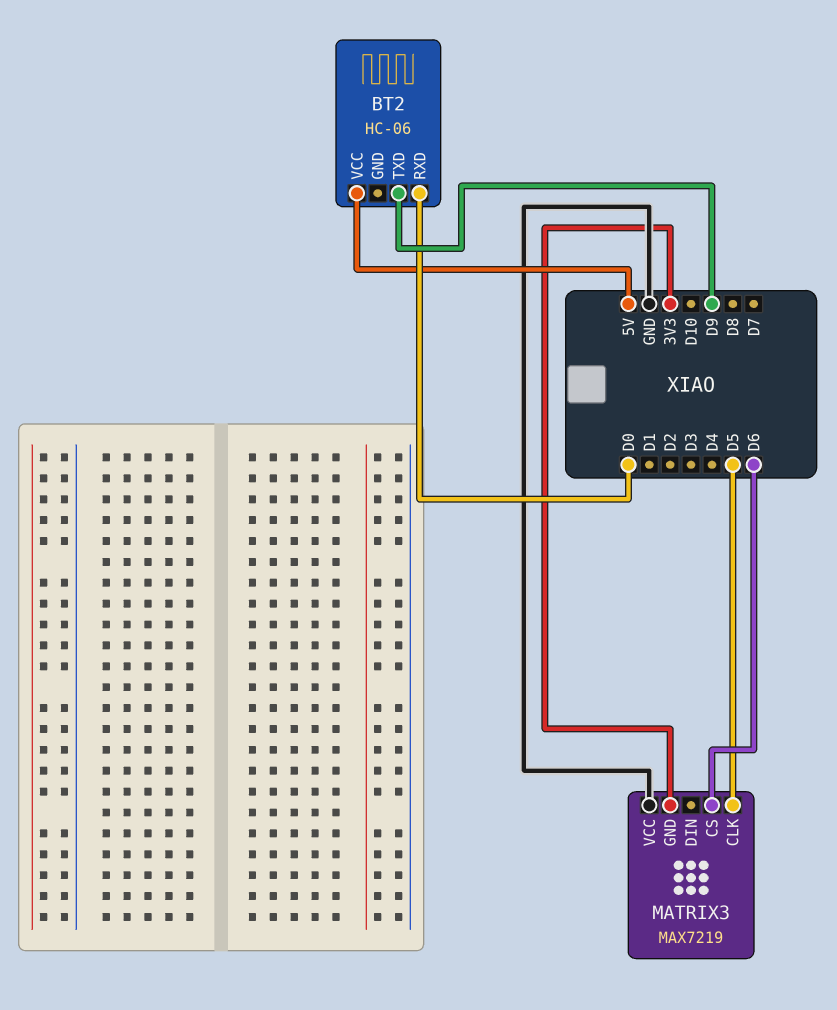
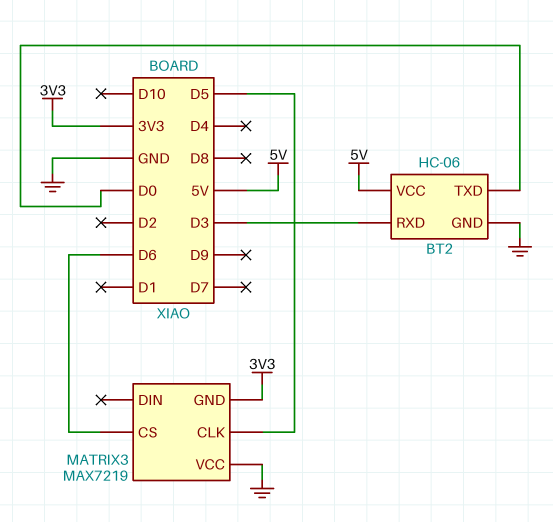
BT2 pin GND: none -> GND
BT2 pin RXD: D0 -> D3
BT2 pin TXD: D9 -> D0

